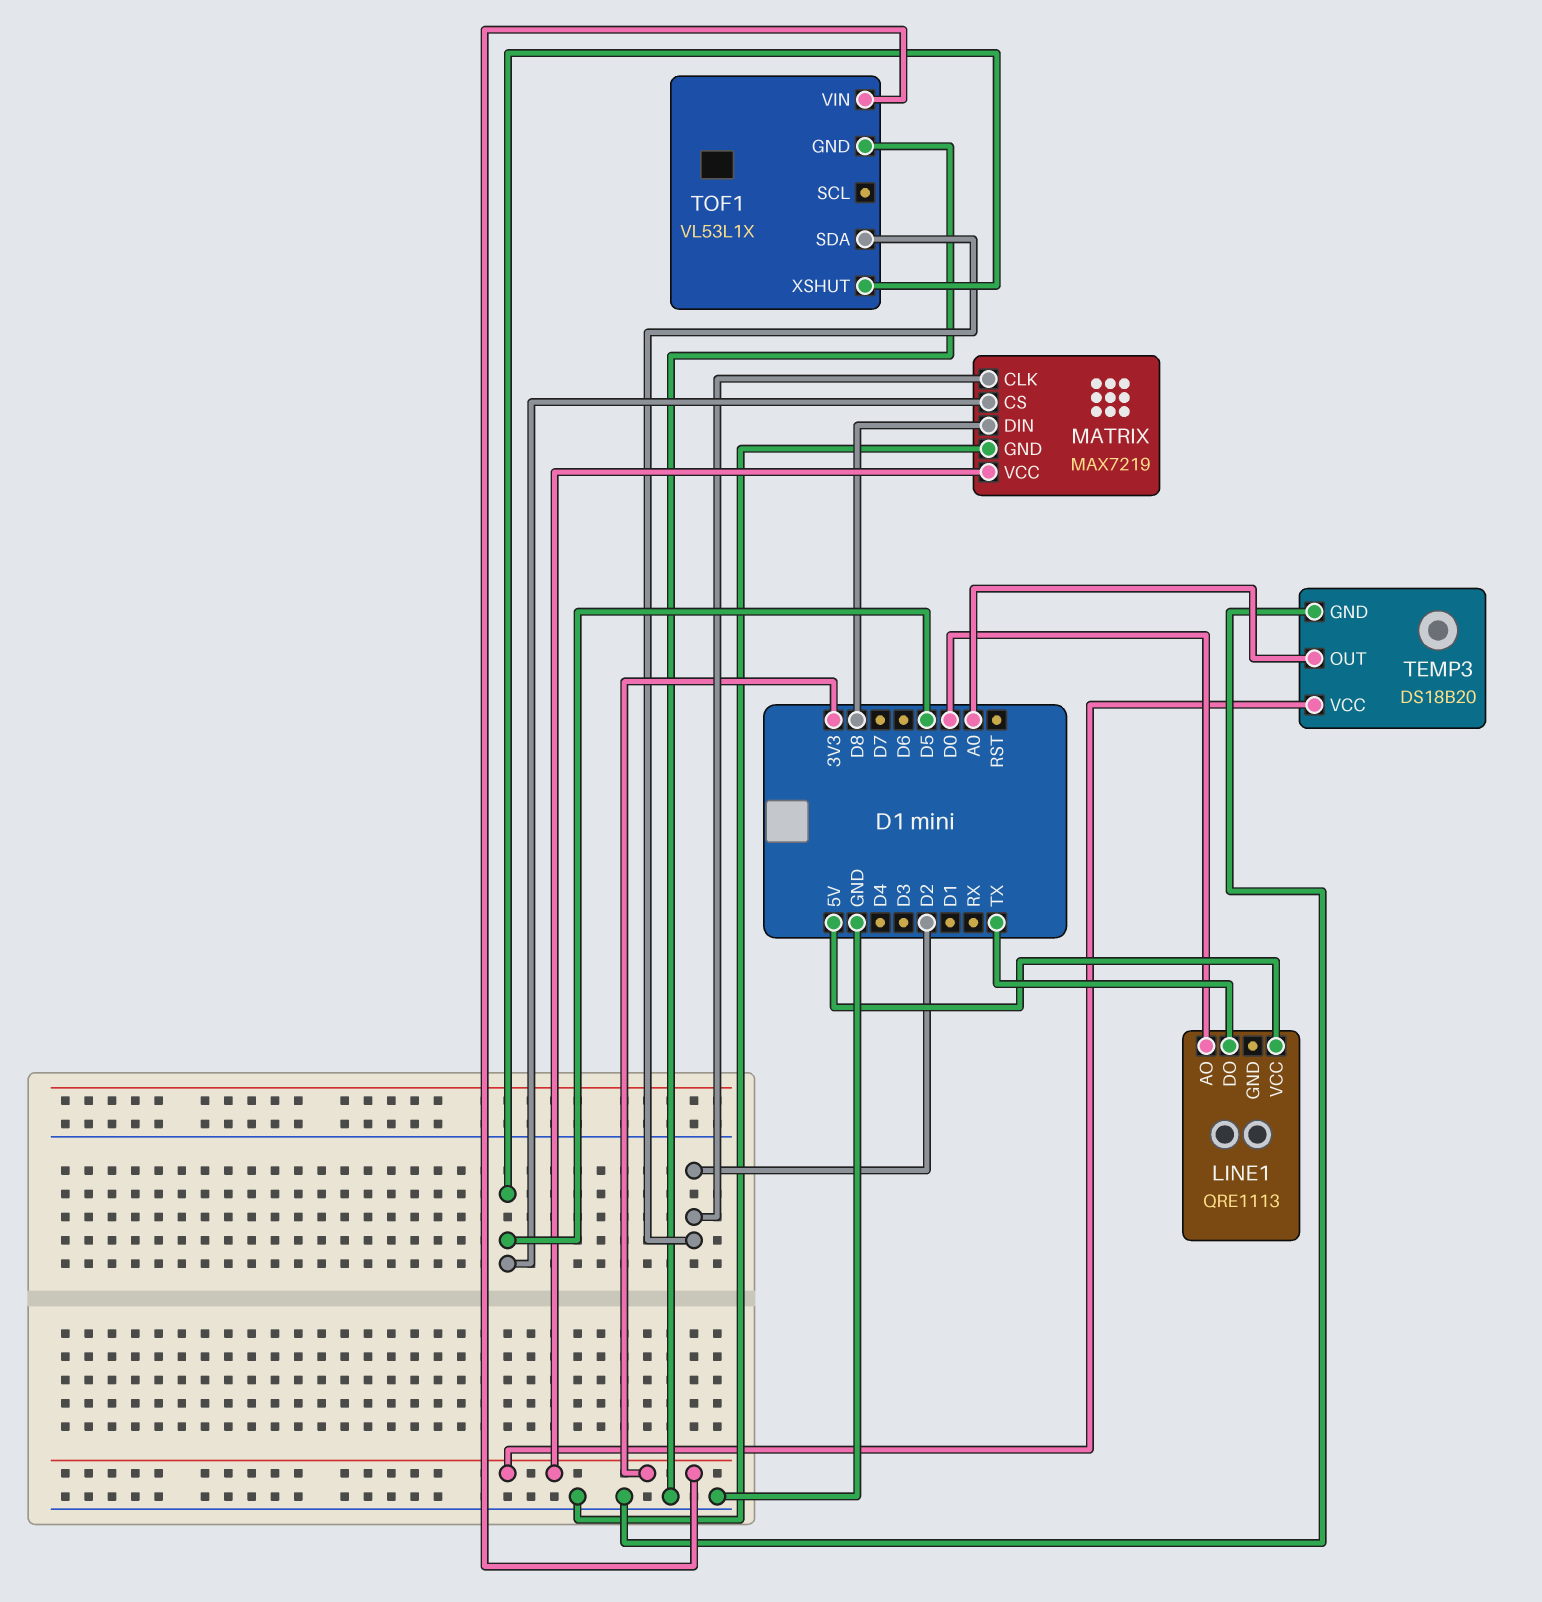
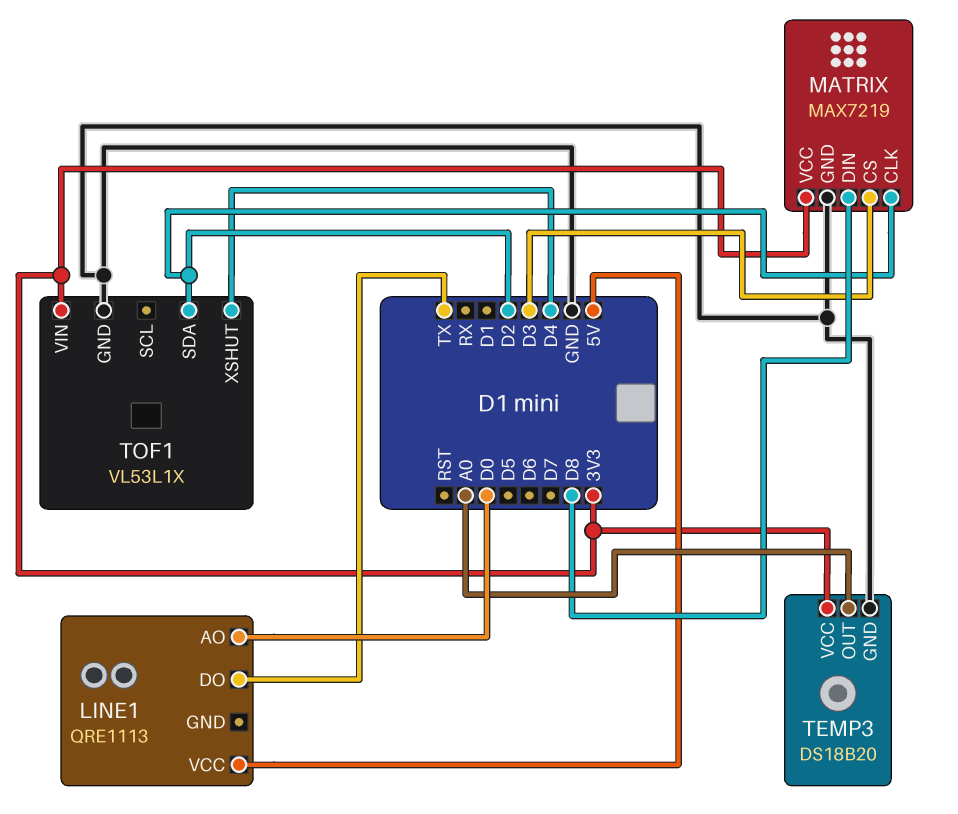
MATRIX pin CS: D5 -> D3
TOF1 pin XSHUT: D5 -> D4

